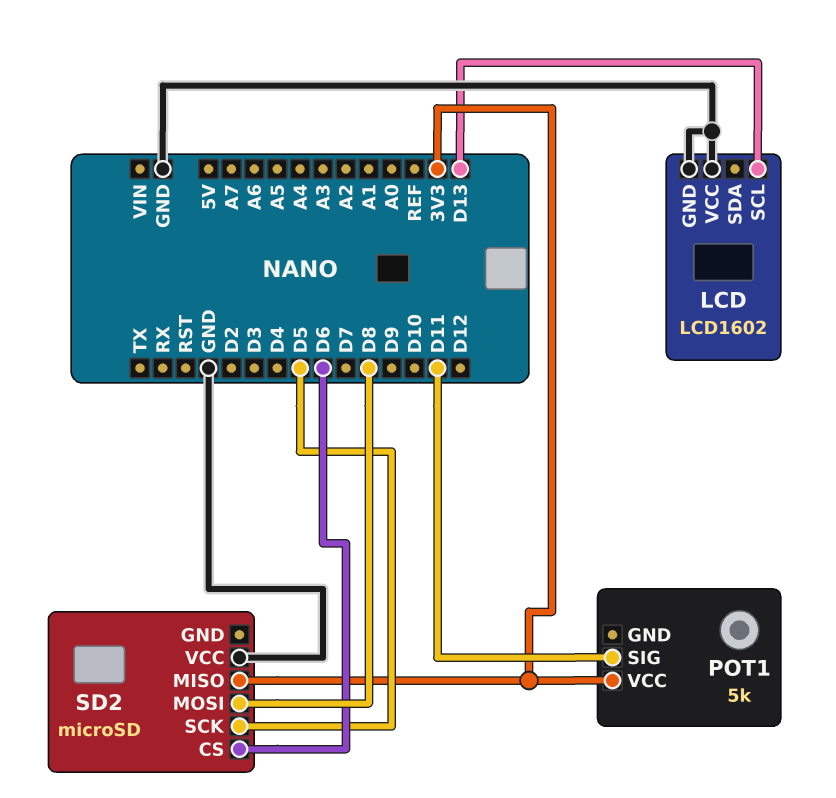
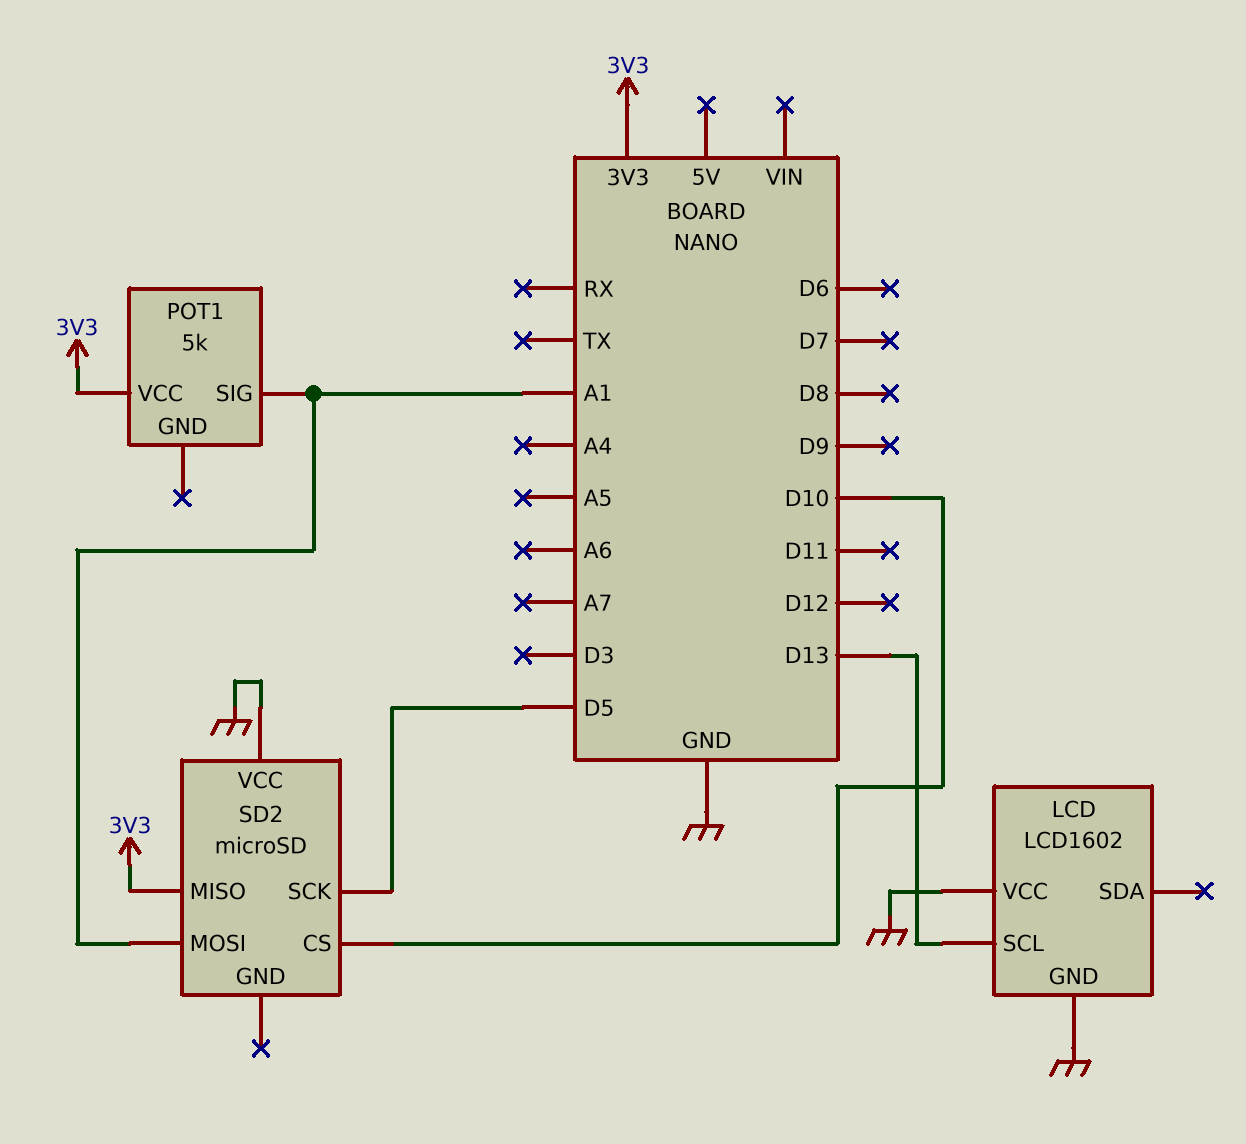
POT1 pin SIG: D11 -> A1
SD2 pin CS: D6 -> D10
SD2 pin MOSI: D8 -> A1

